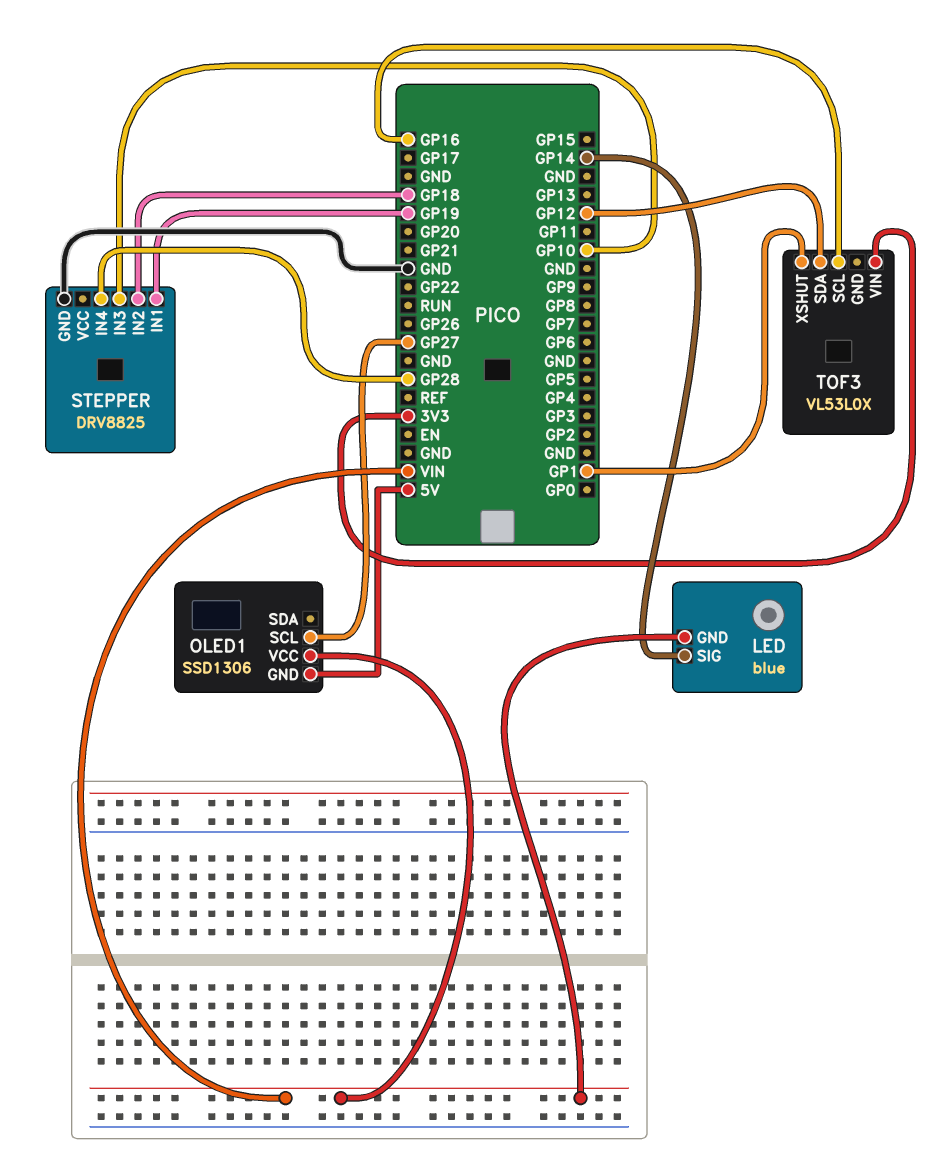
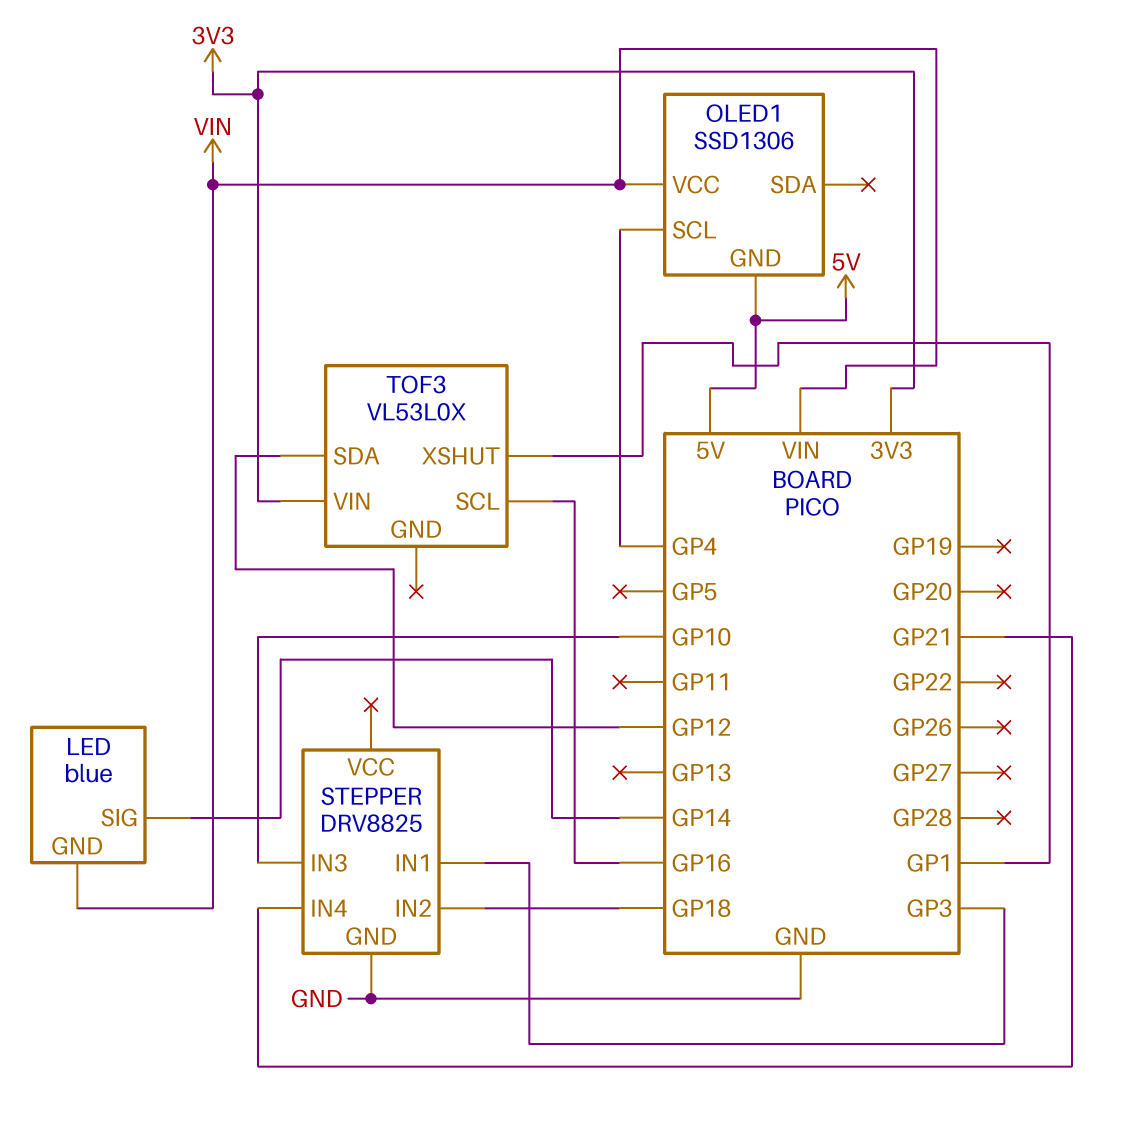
OLED1 pin SCL: GP27 -> GP4
STEPPER pin IN1: GP19 -> GP3
STEPPER pin IN4: GP28 -> GP21

